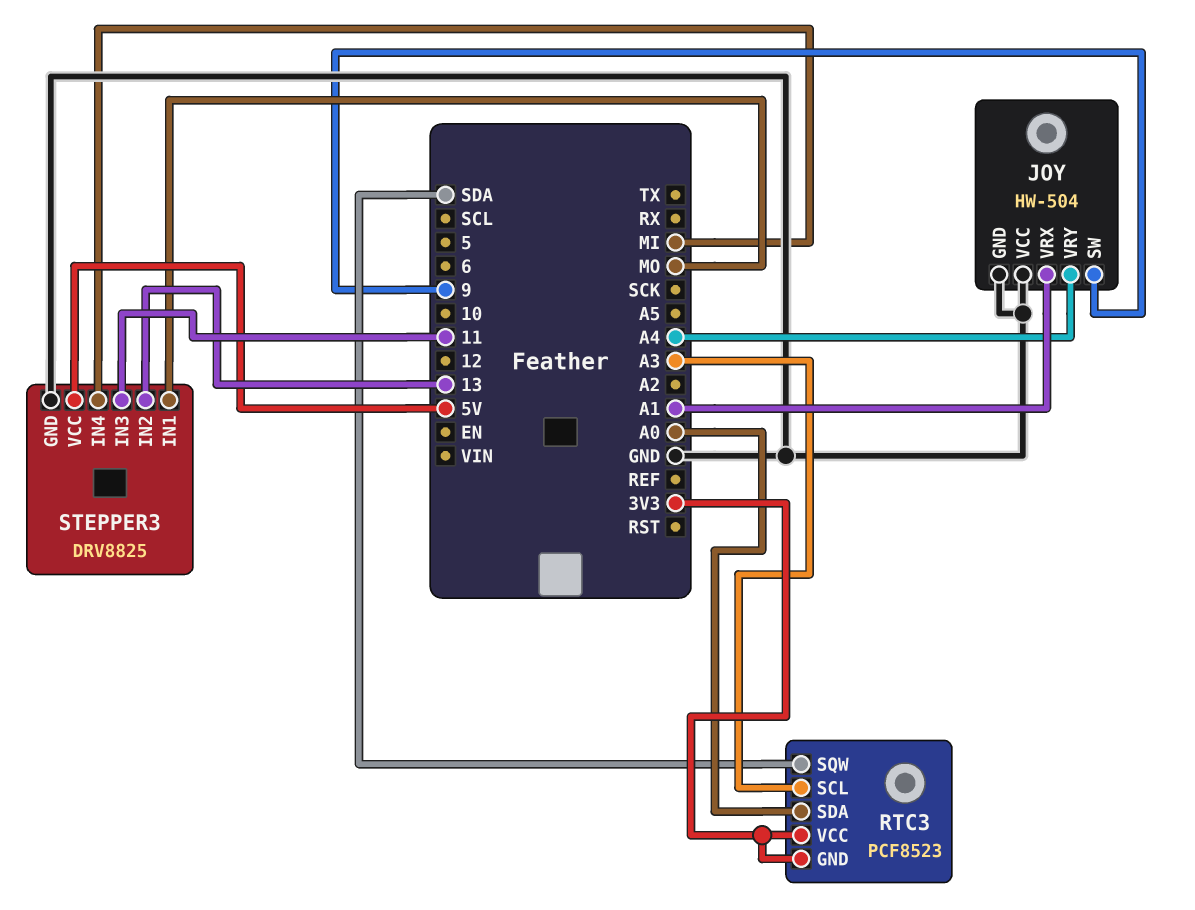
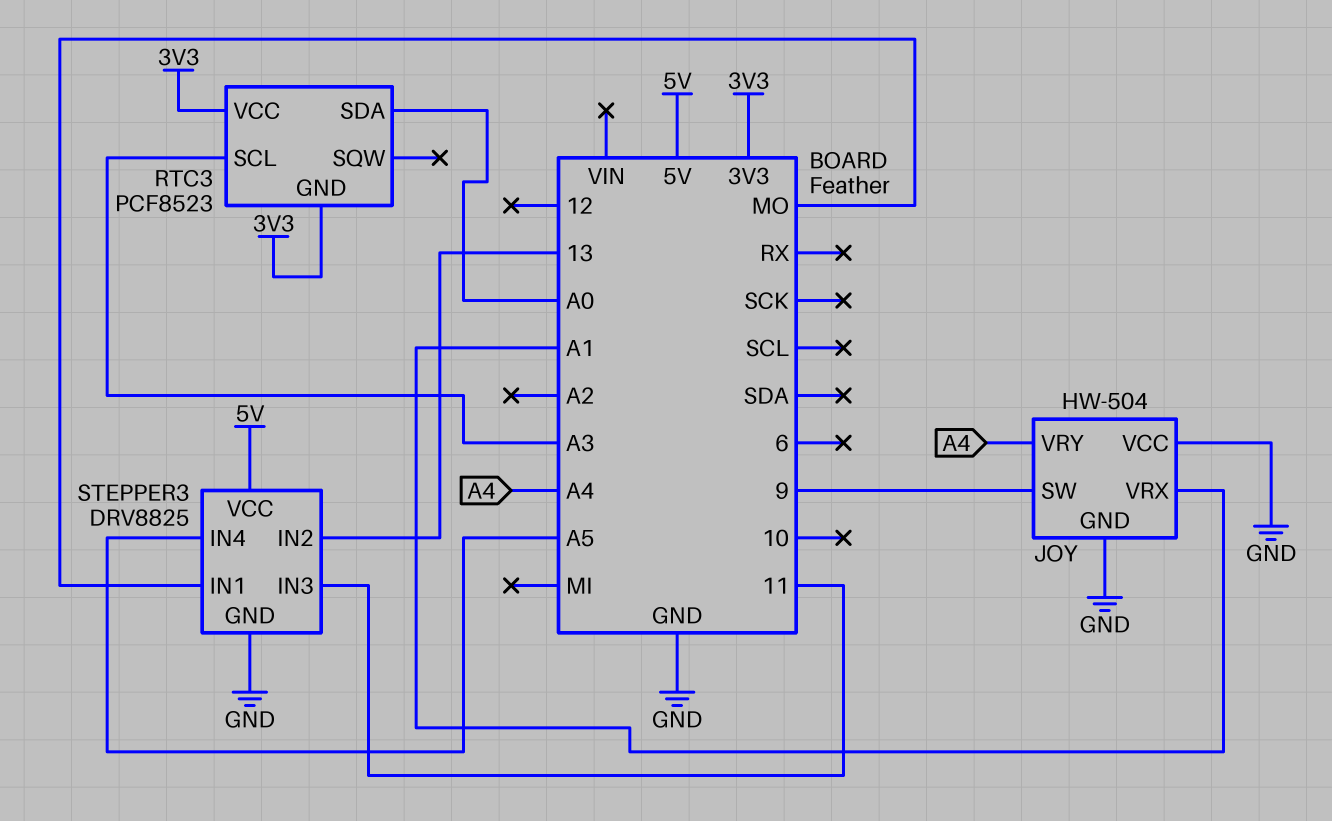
RTC3 pin SQW: SDA -> none
STEPPER3 pin IN4: MI -> A5

